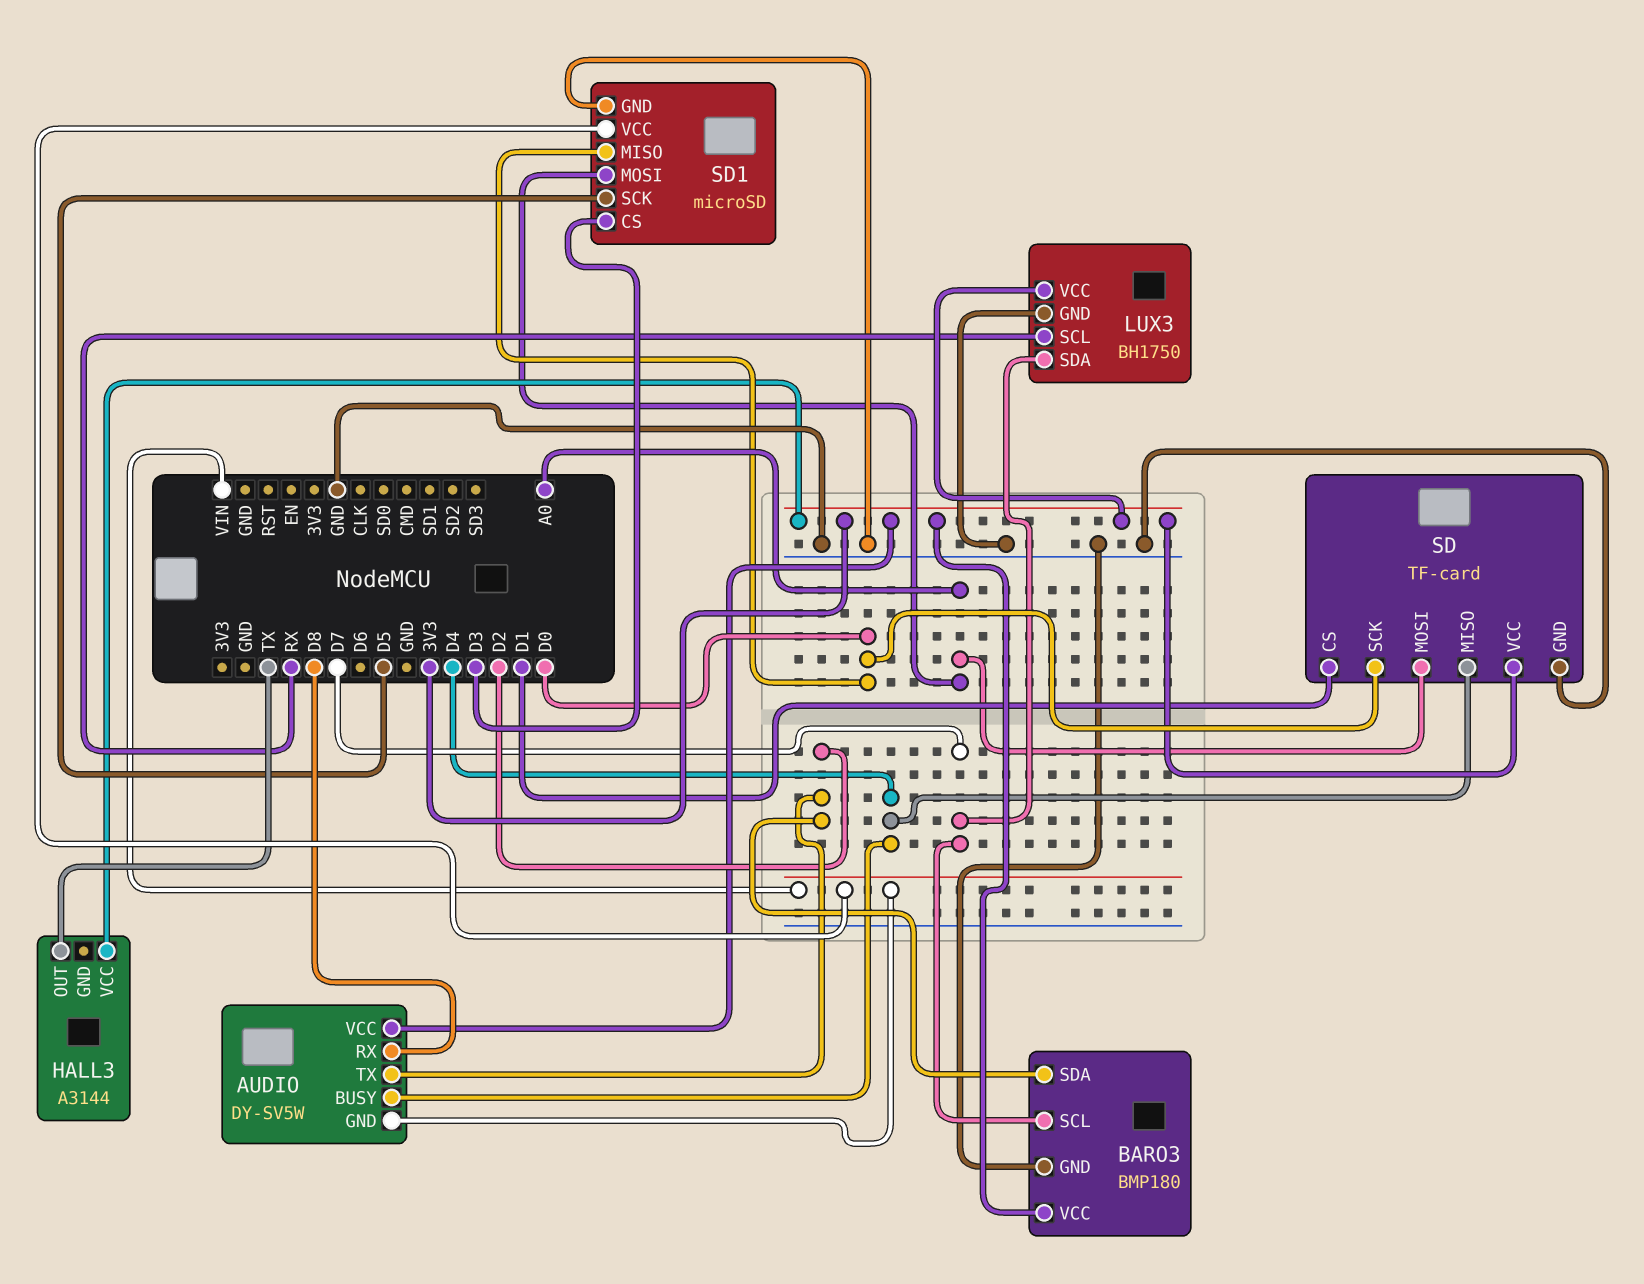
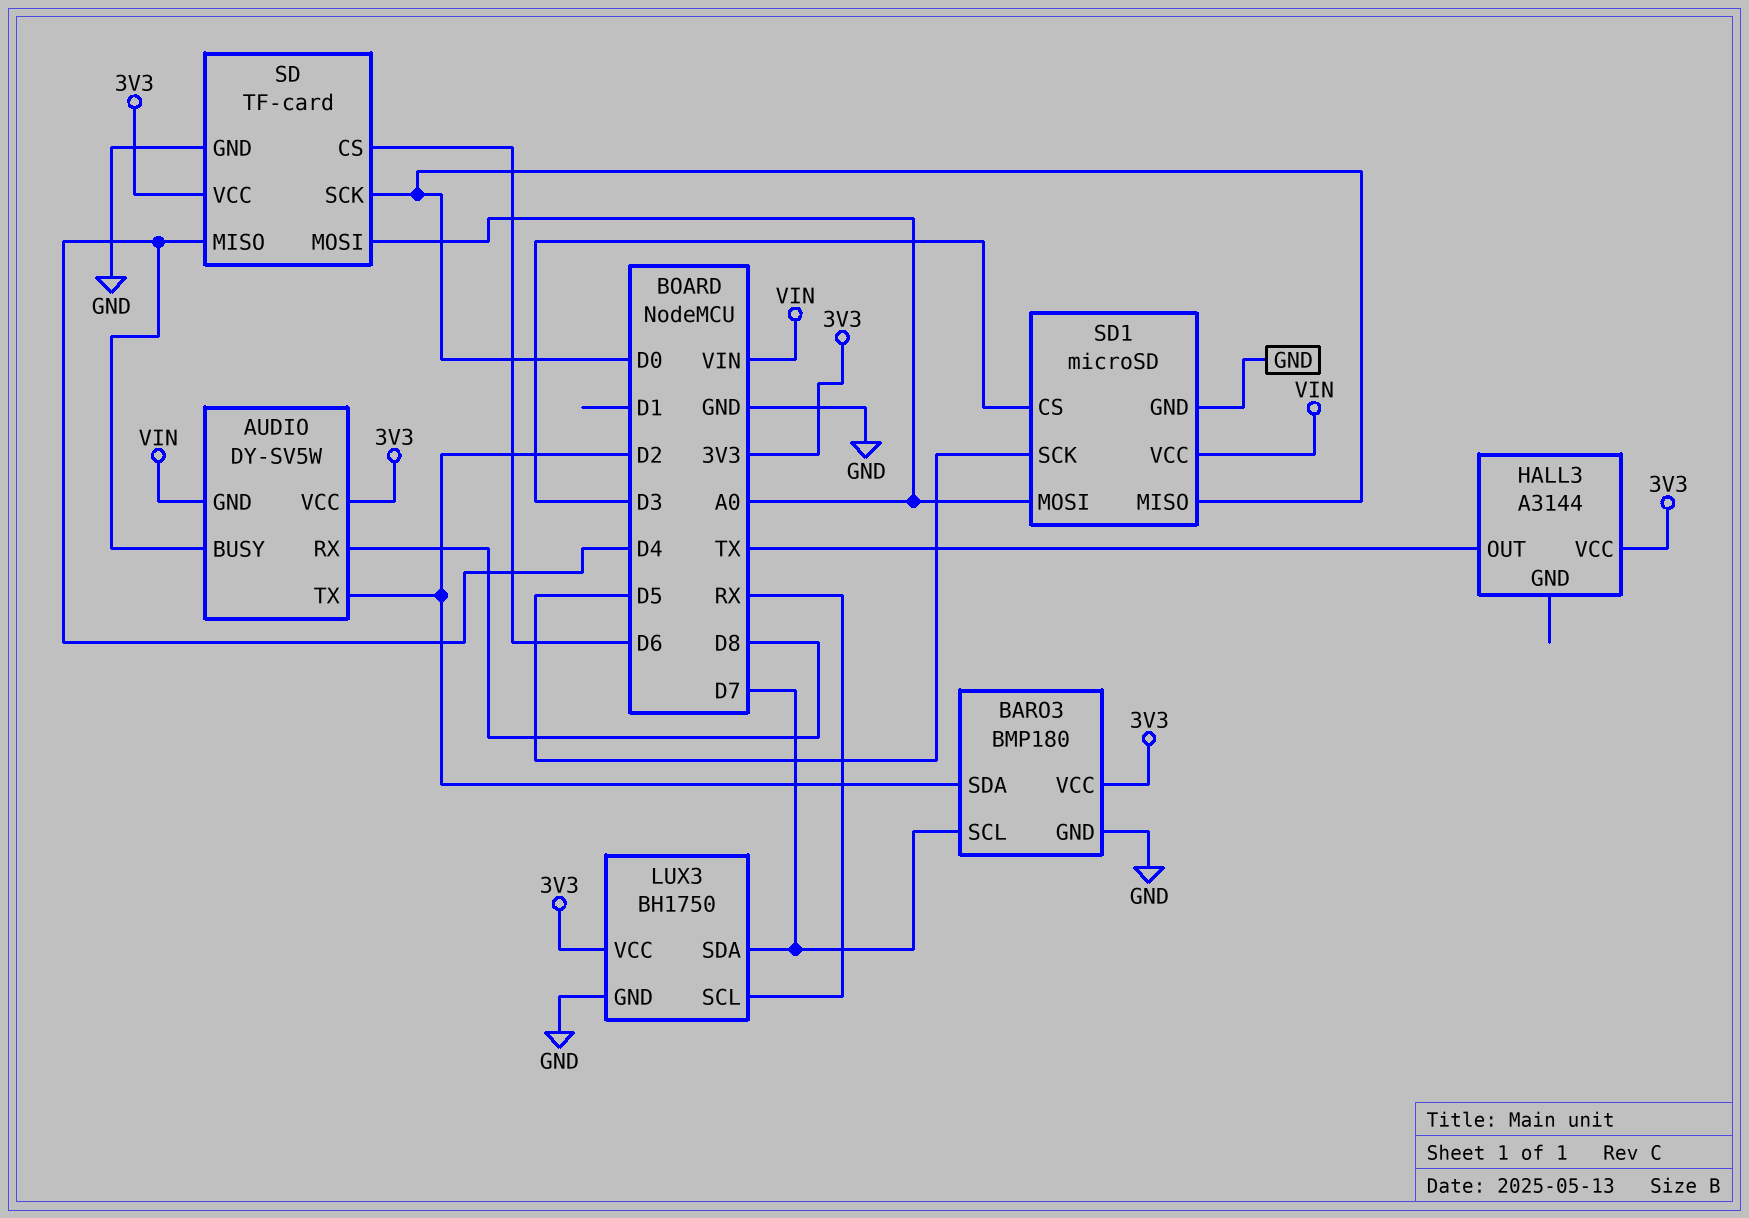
SD pin CS: D1 -> D6

